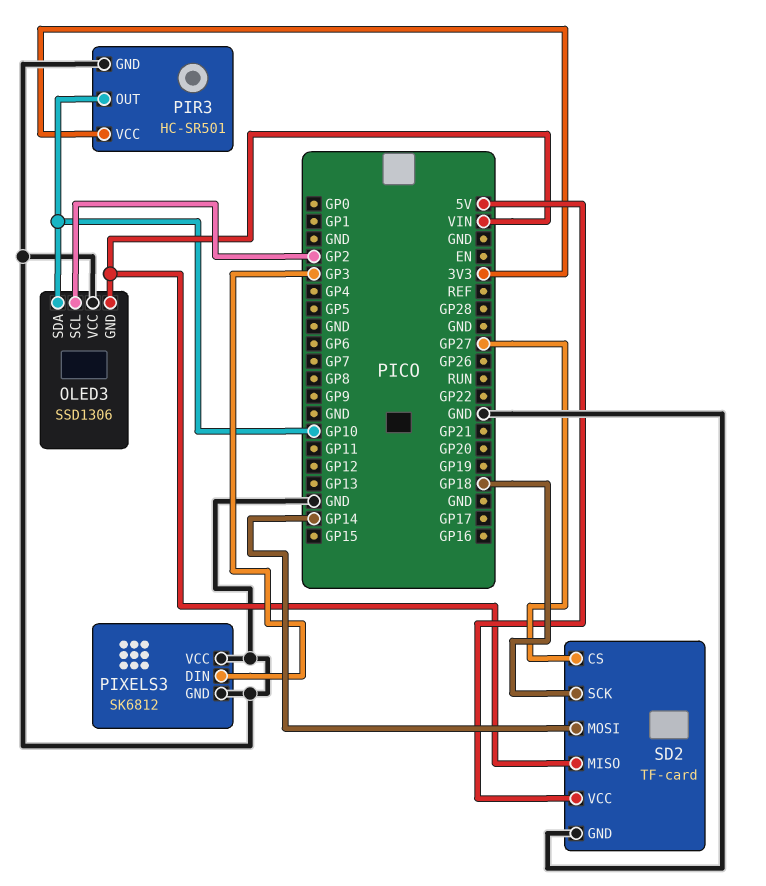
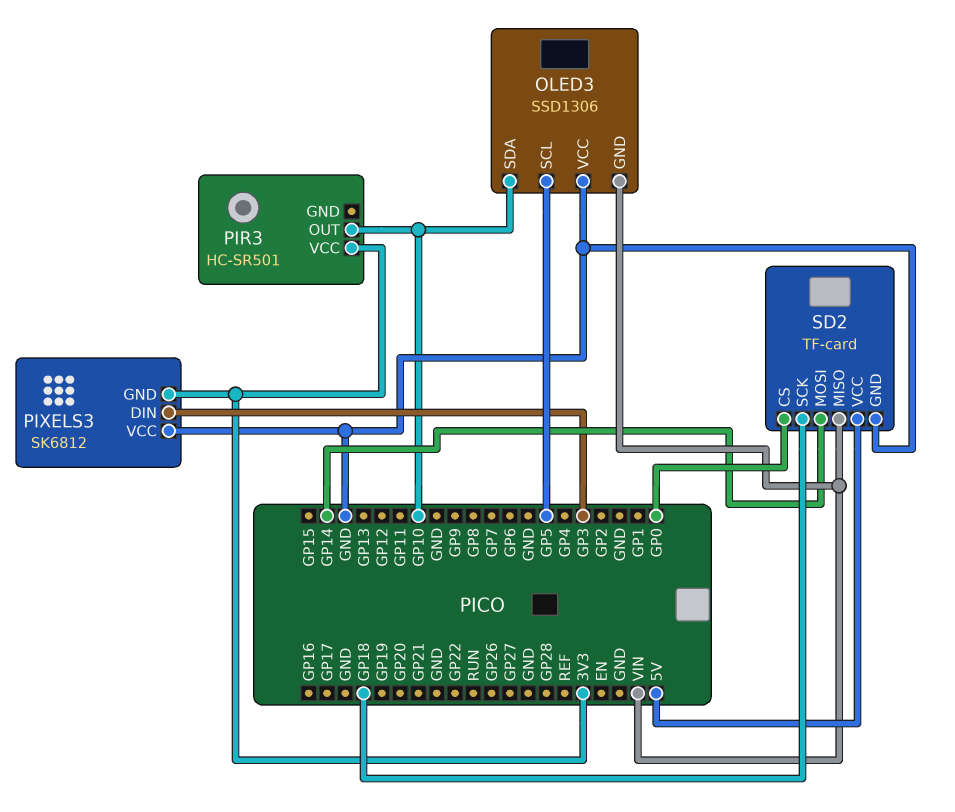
OLED3 pin SCL: GP2 -> GP5
PIR3 pin GND: GND -> none
PIXELS3 pin GND: GND -> 3V3
SD2 pin CS: GP27 -> GP0

